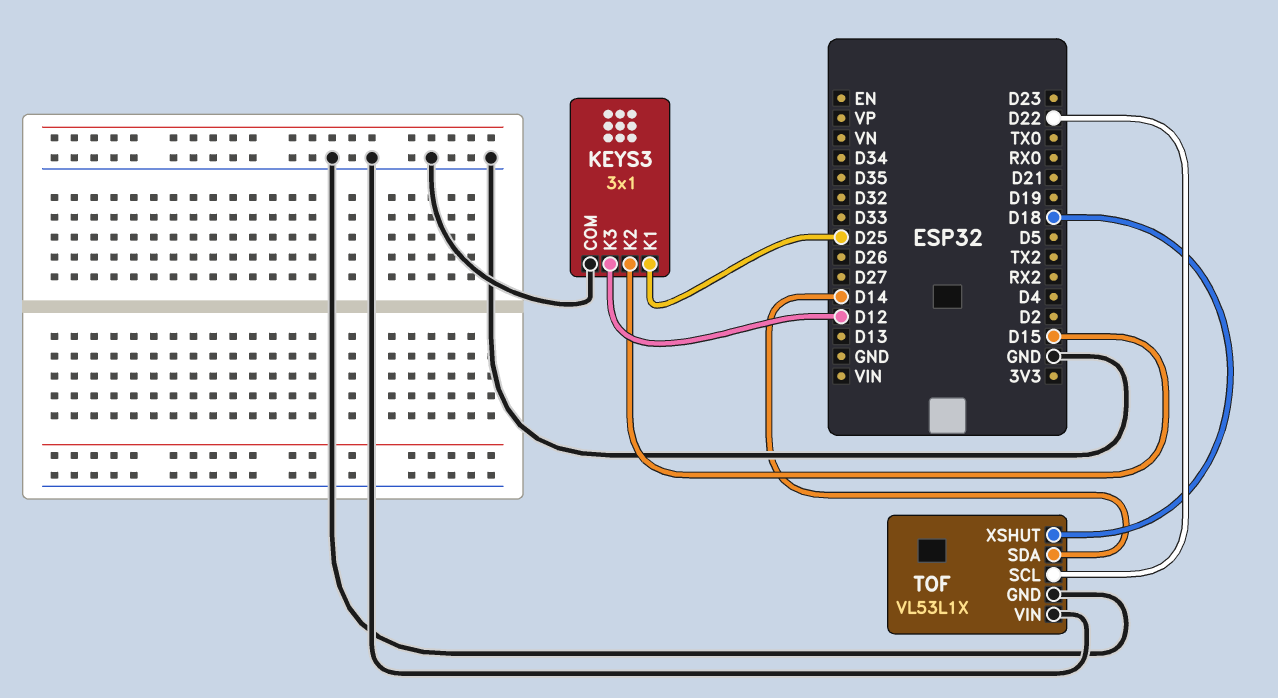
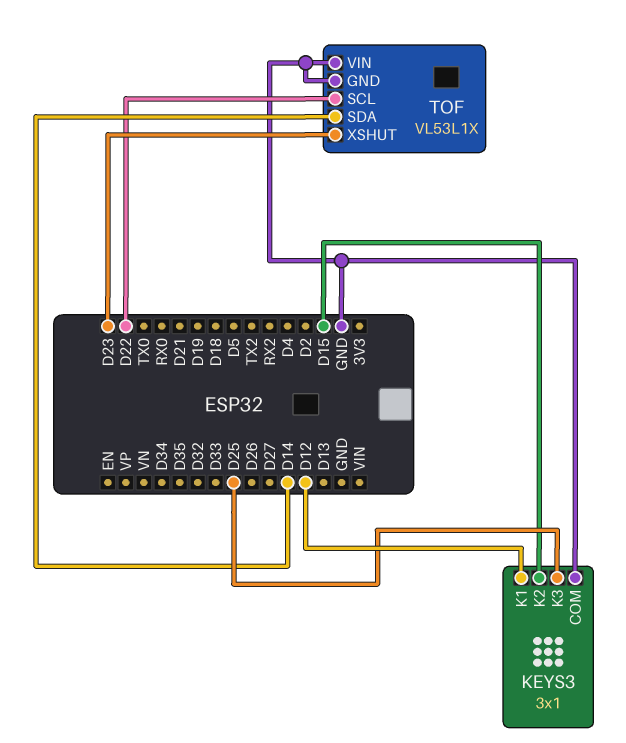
KEYS3 pin K1: D25 -> D12
KEYS3 pin K3: D12 -> D25
TOF pin XSHUT: D18 -> D23

